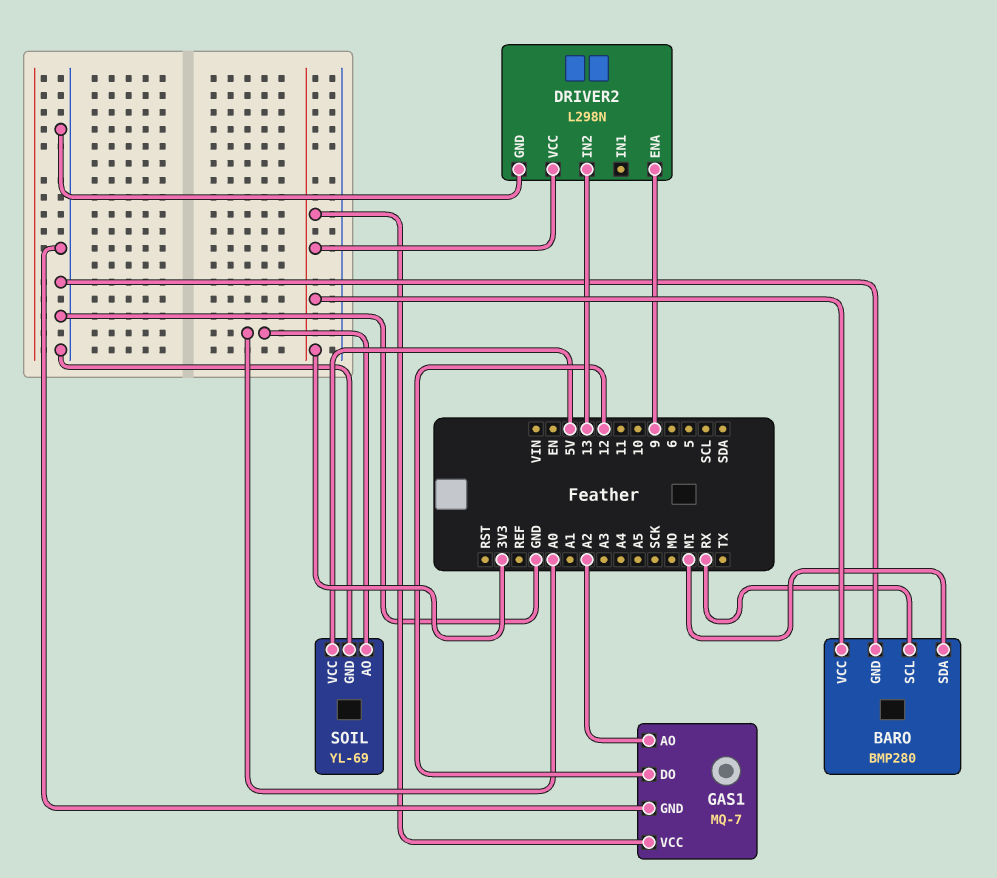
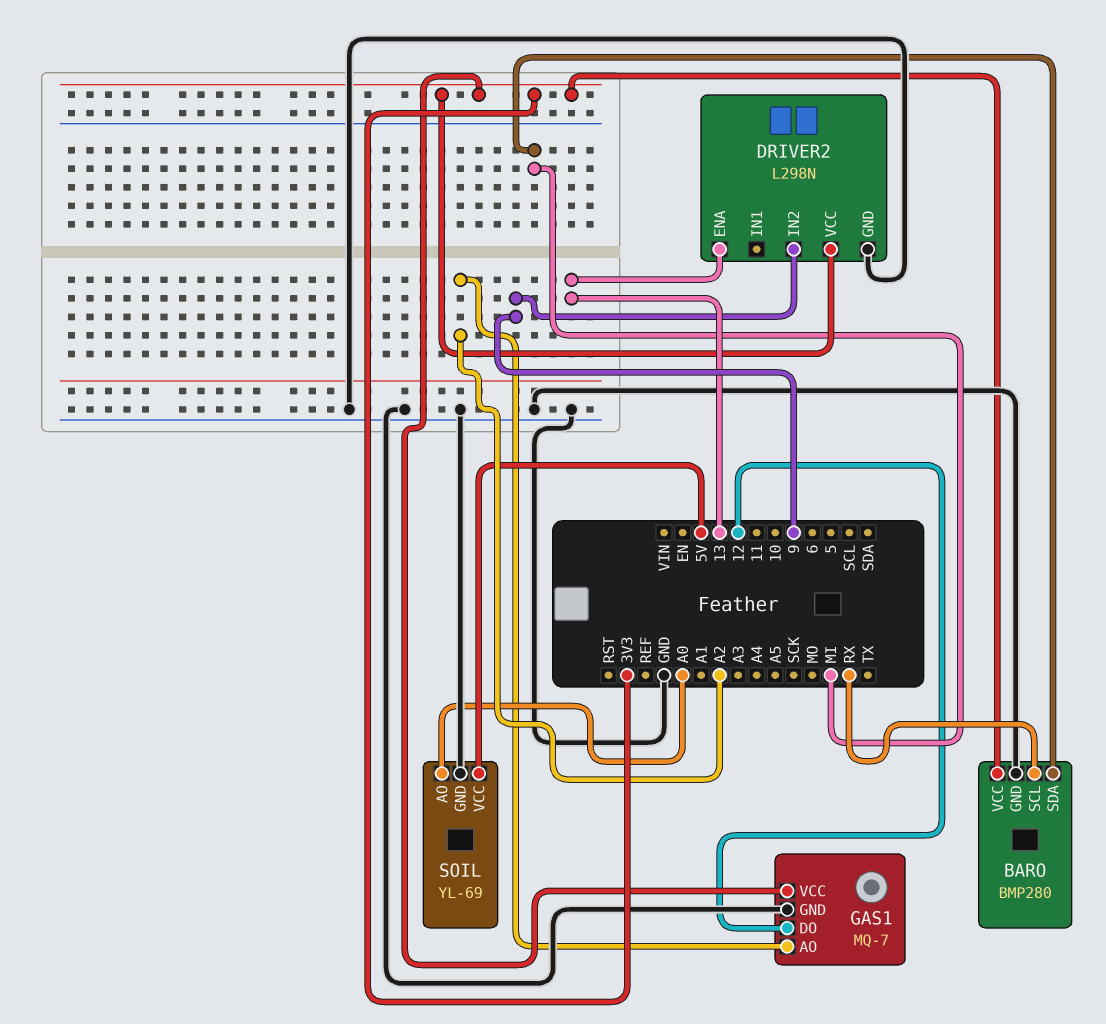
DRIVER2 pin ENA: 9 -> 13
DRIVER2 pin IN2: 13 -> 9

